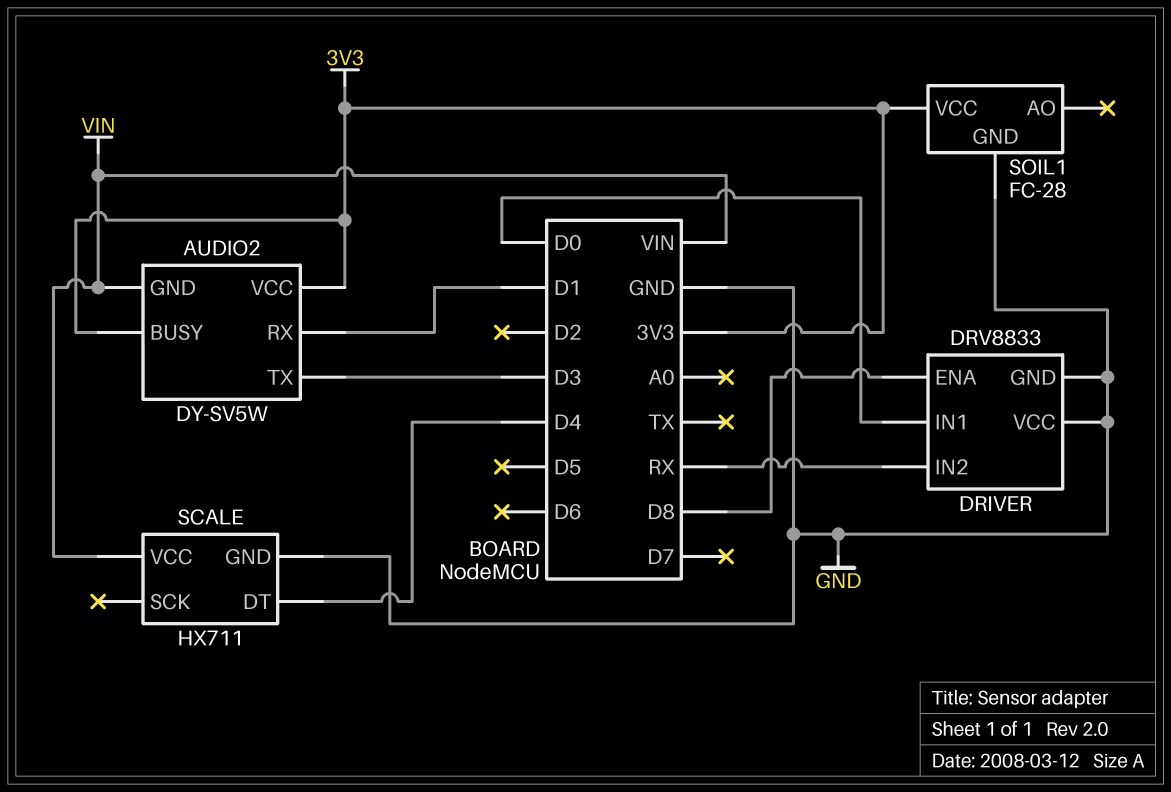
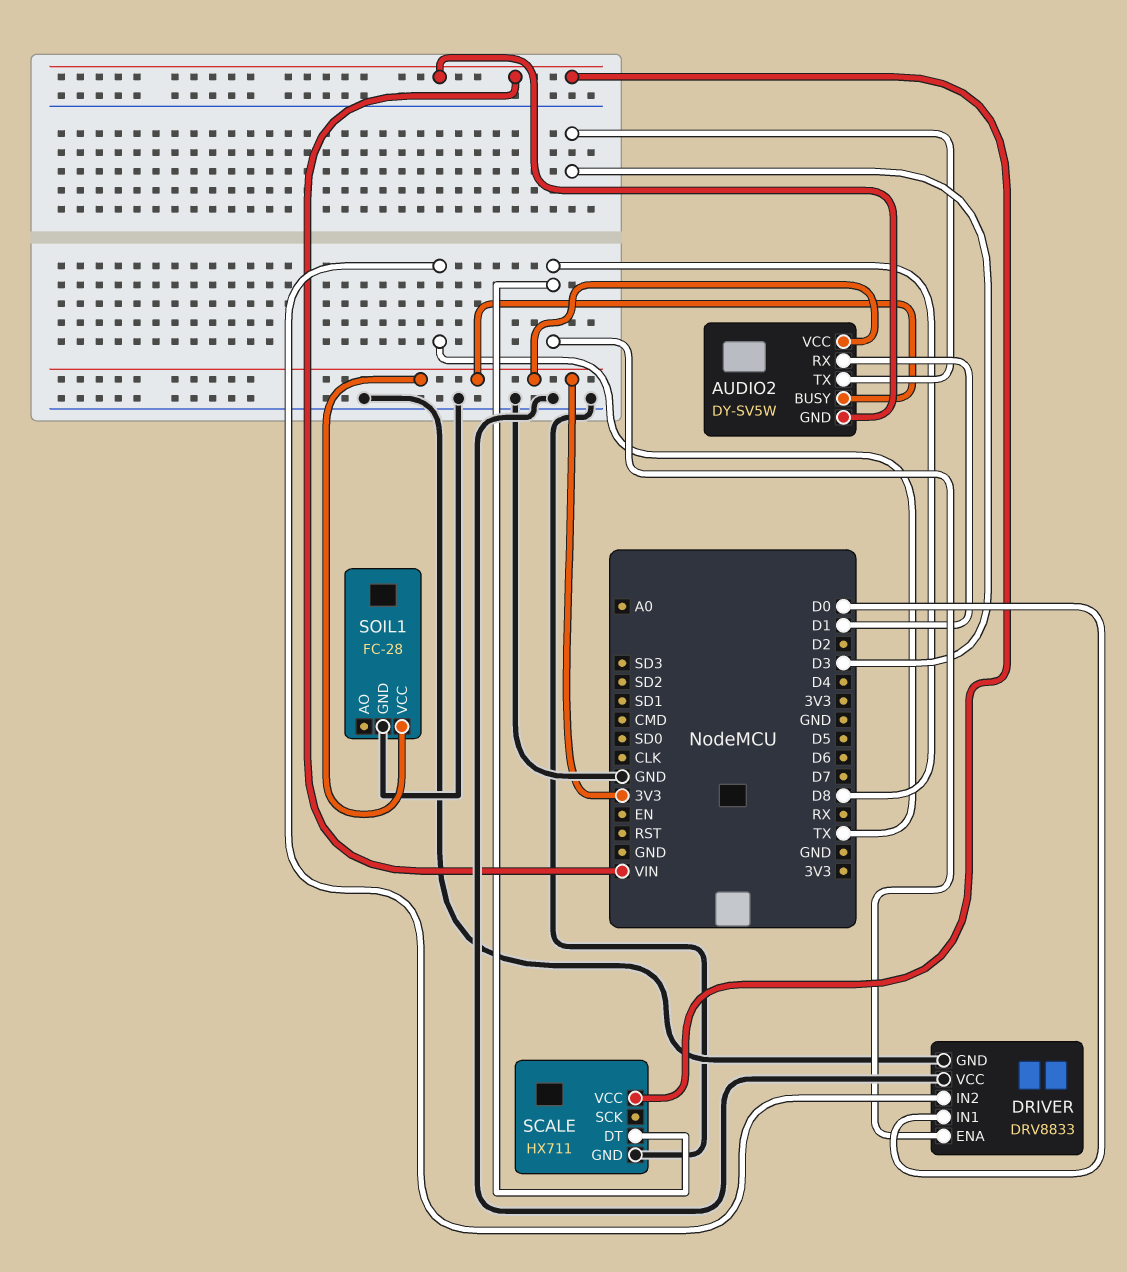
DRIVER pin IN2: RX -> TX
SCALE pin DT: D4 -> D8

